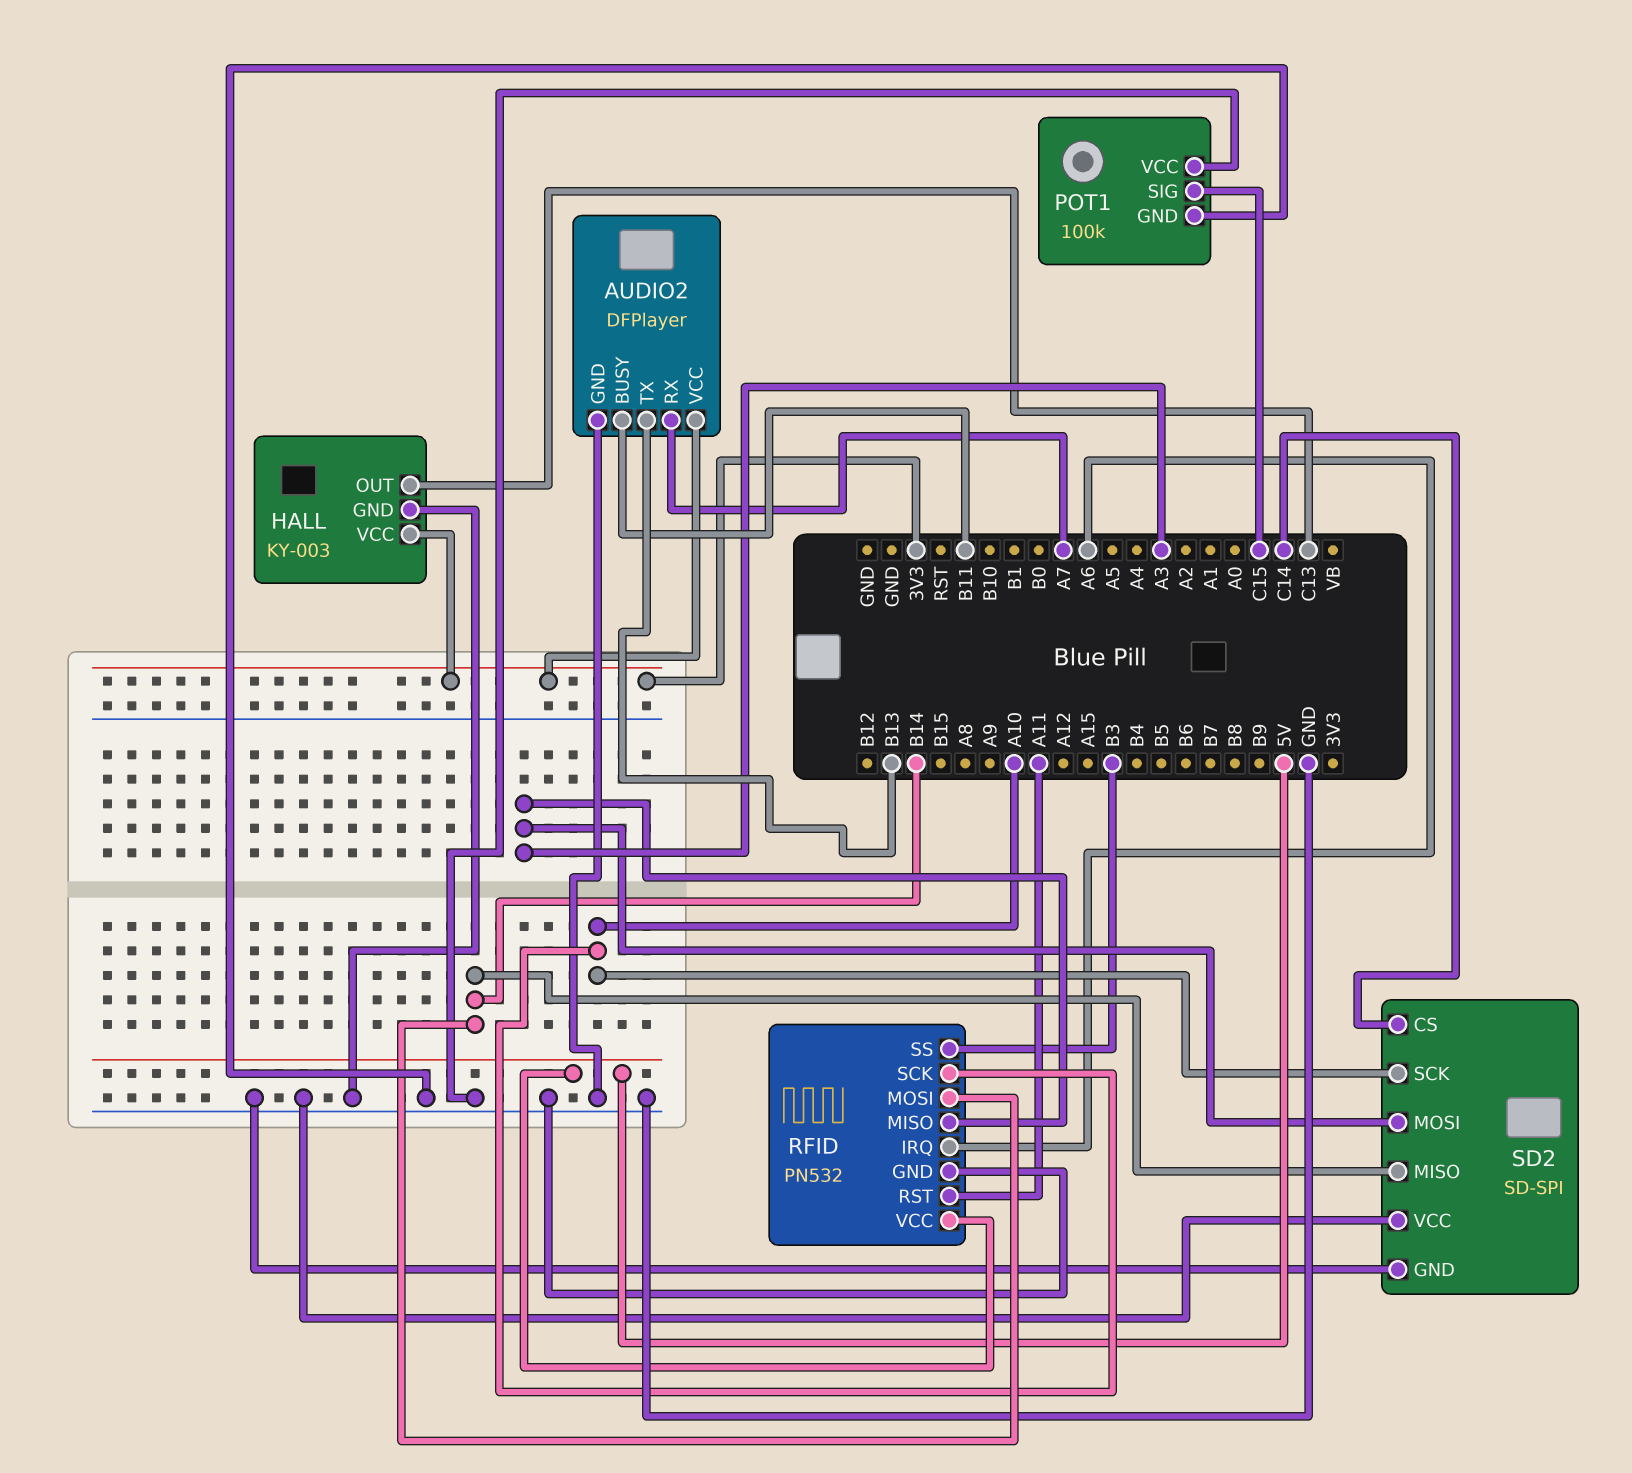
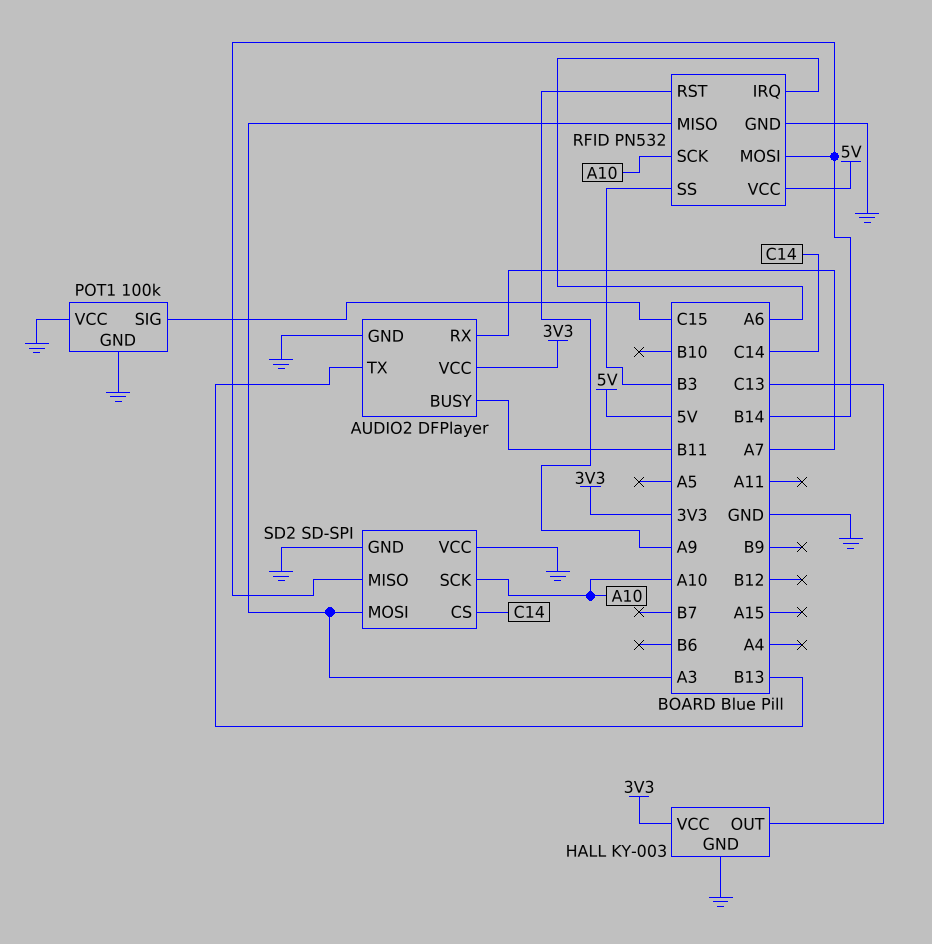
RFID pin RST: A11 -> A9

